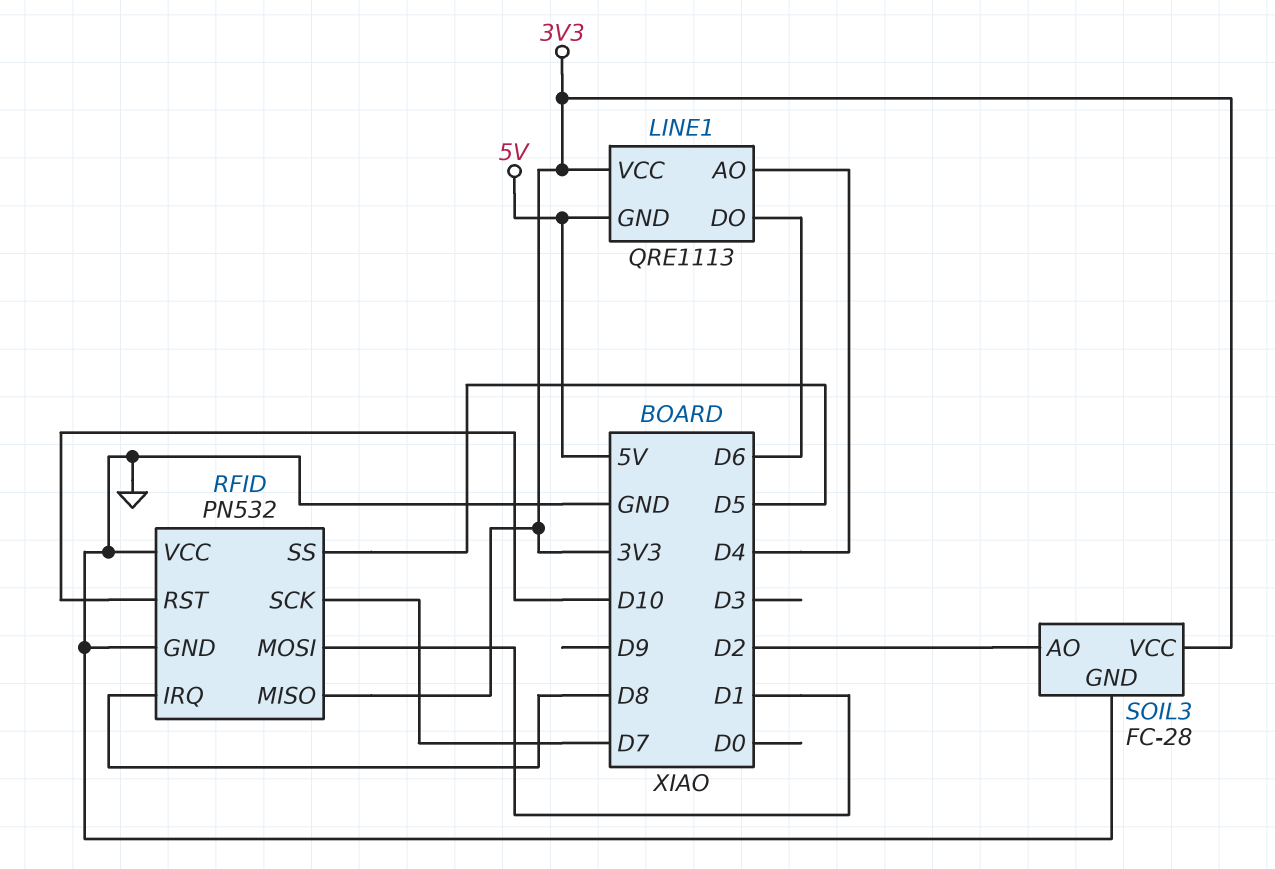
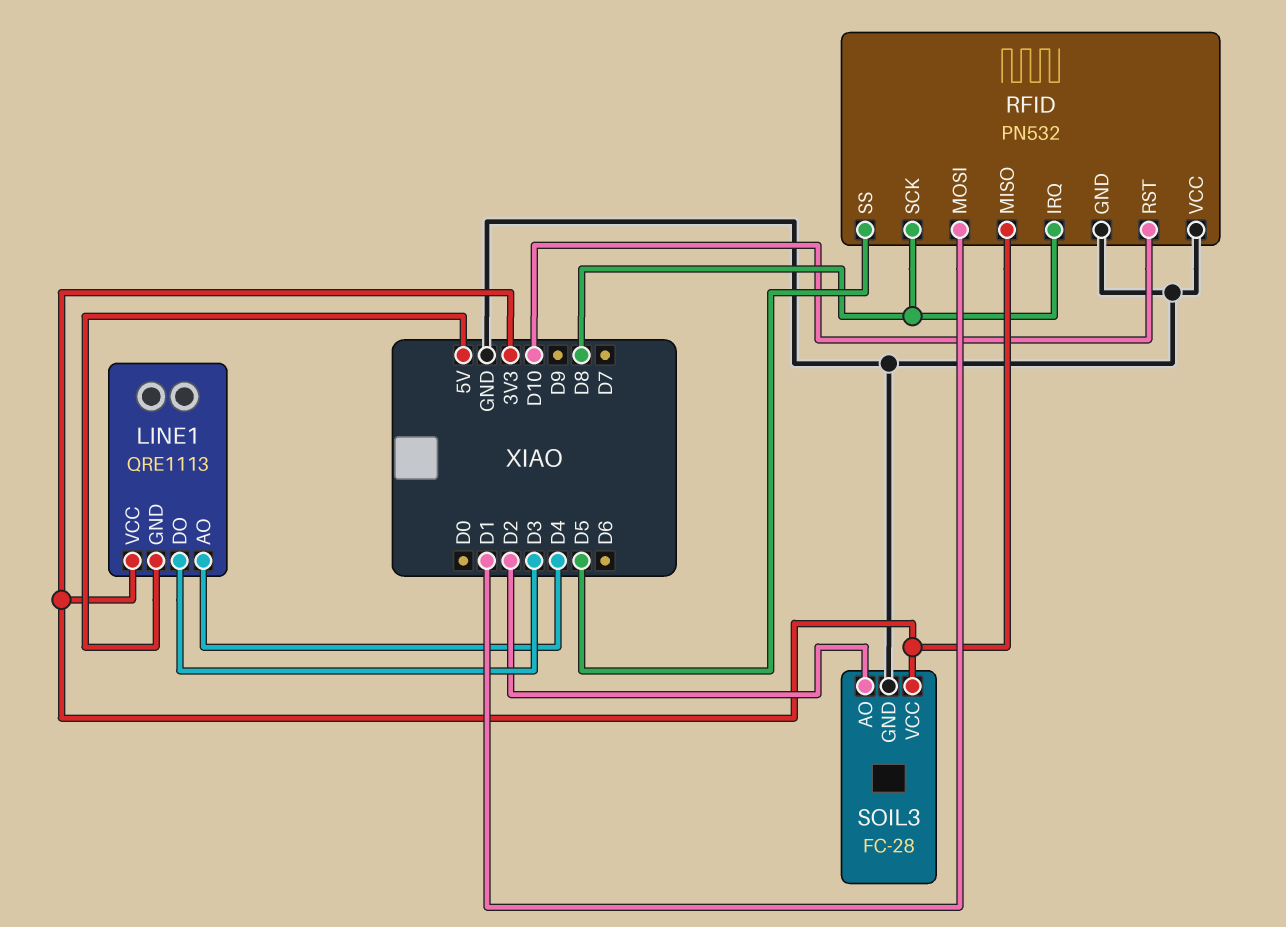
LINE1 pin DO: D6 -> D3
RFID pin SCK: D7 -> D8

